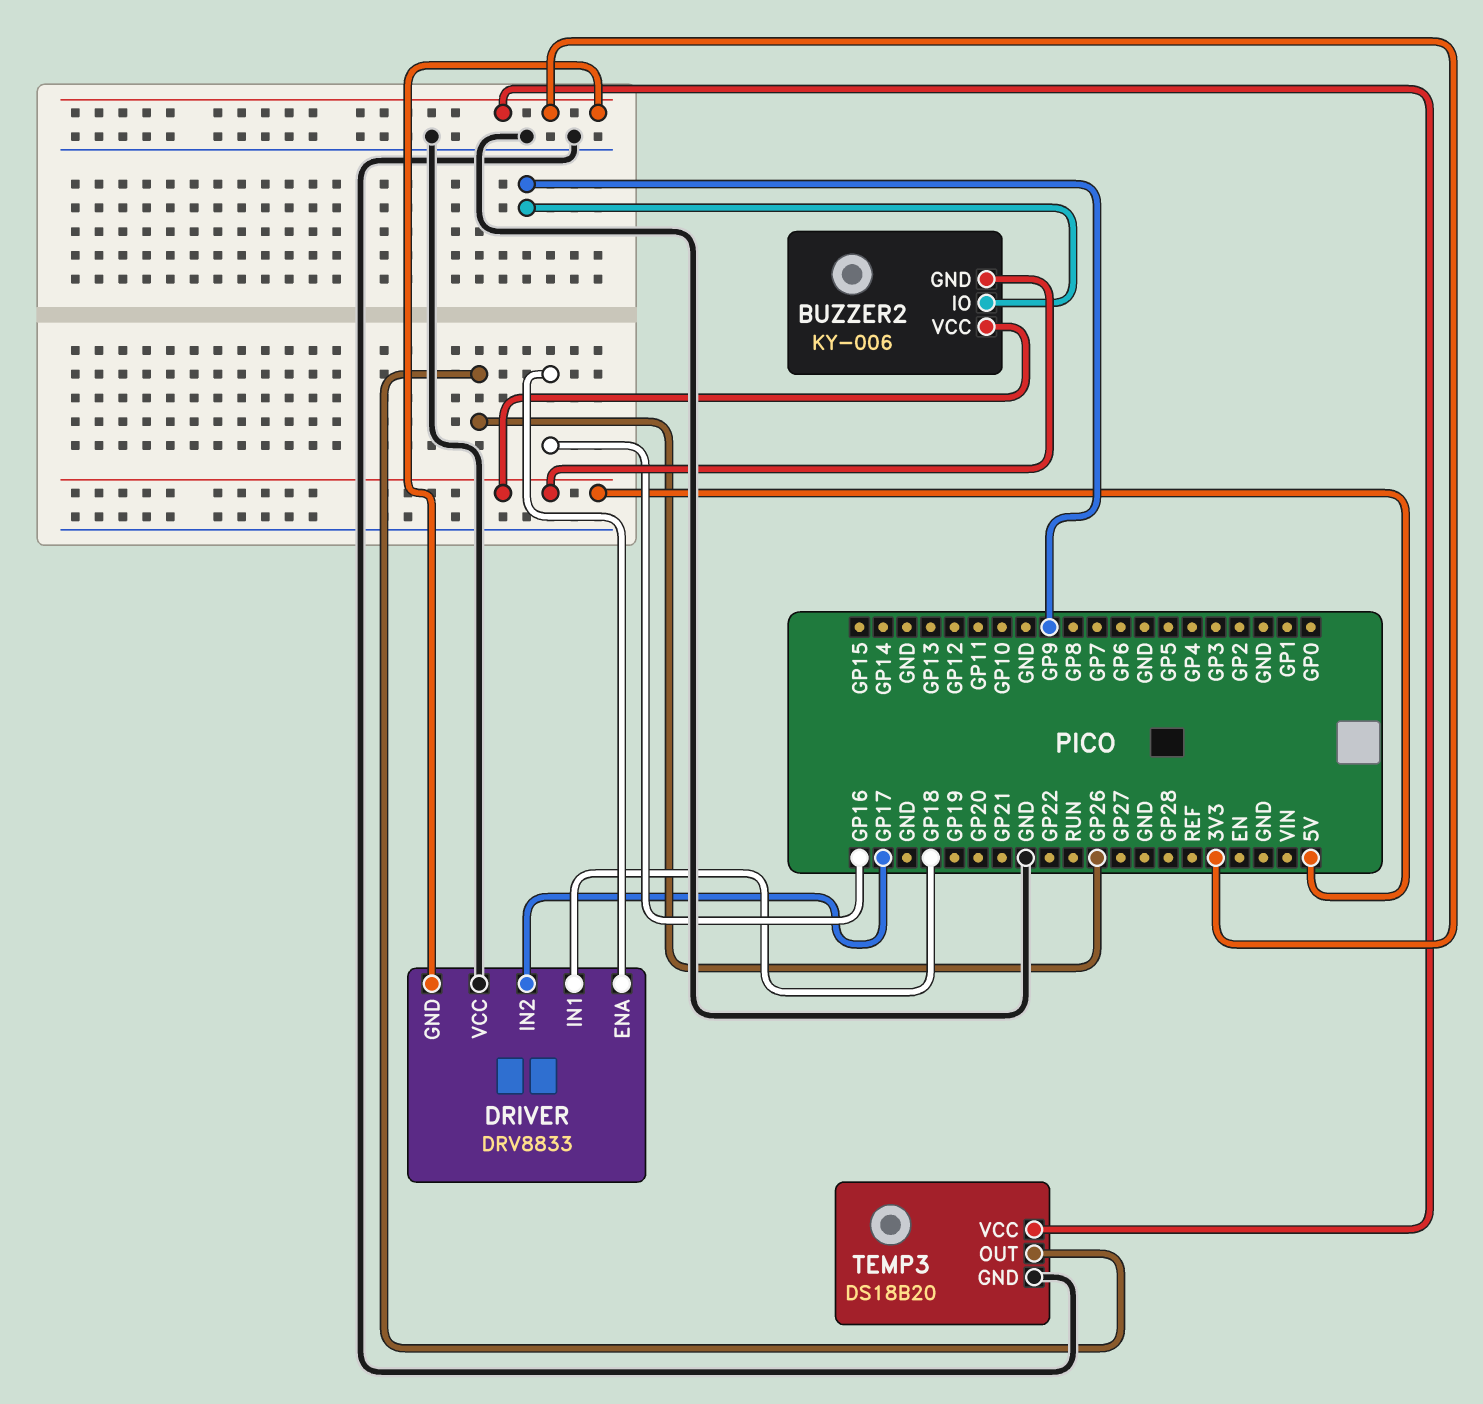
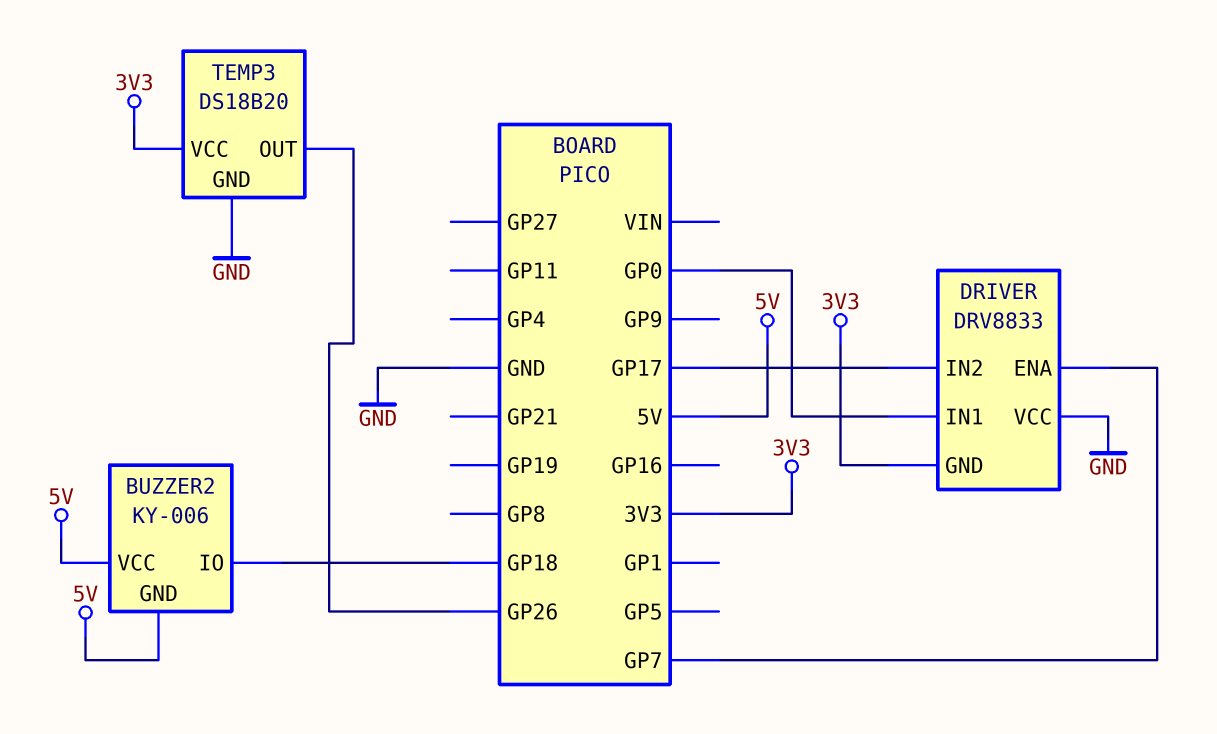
BUZZER2 pin IO: GP9 -> GP18
DRIVER pin ENA: GP16 -> GP7
DRIVER pin IN1: GP18 -> GP0

